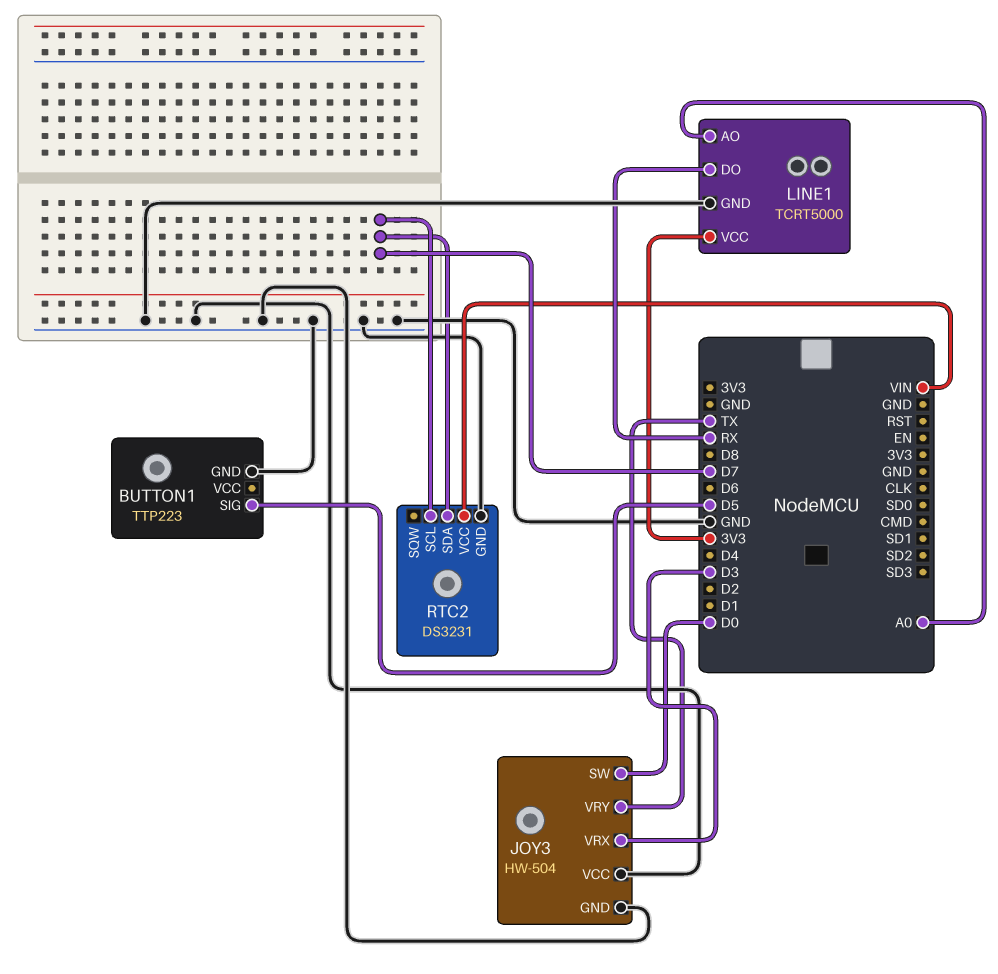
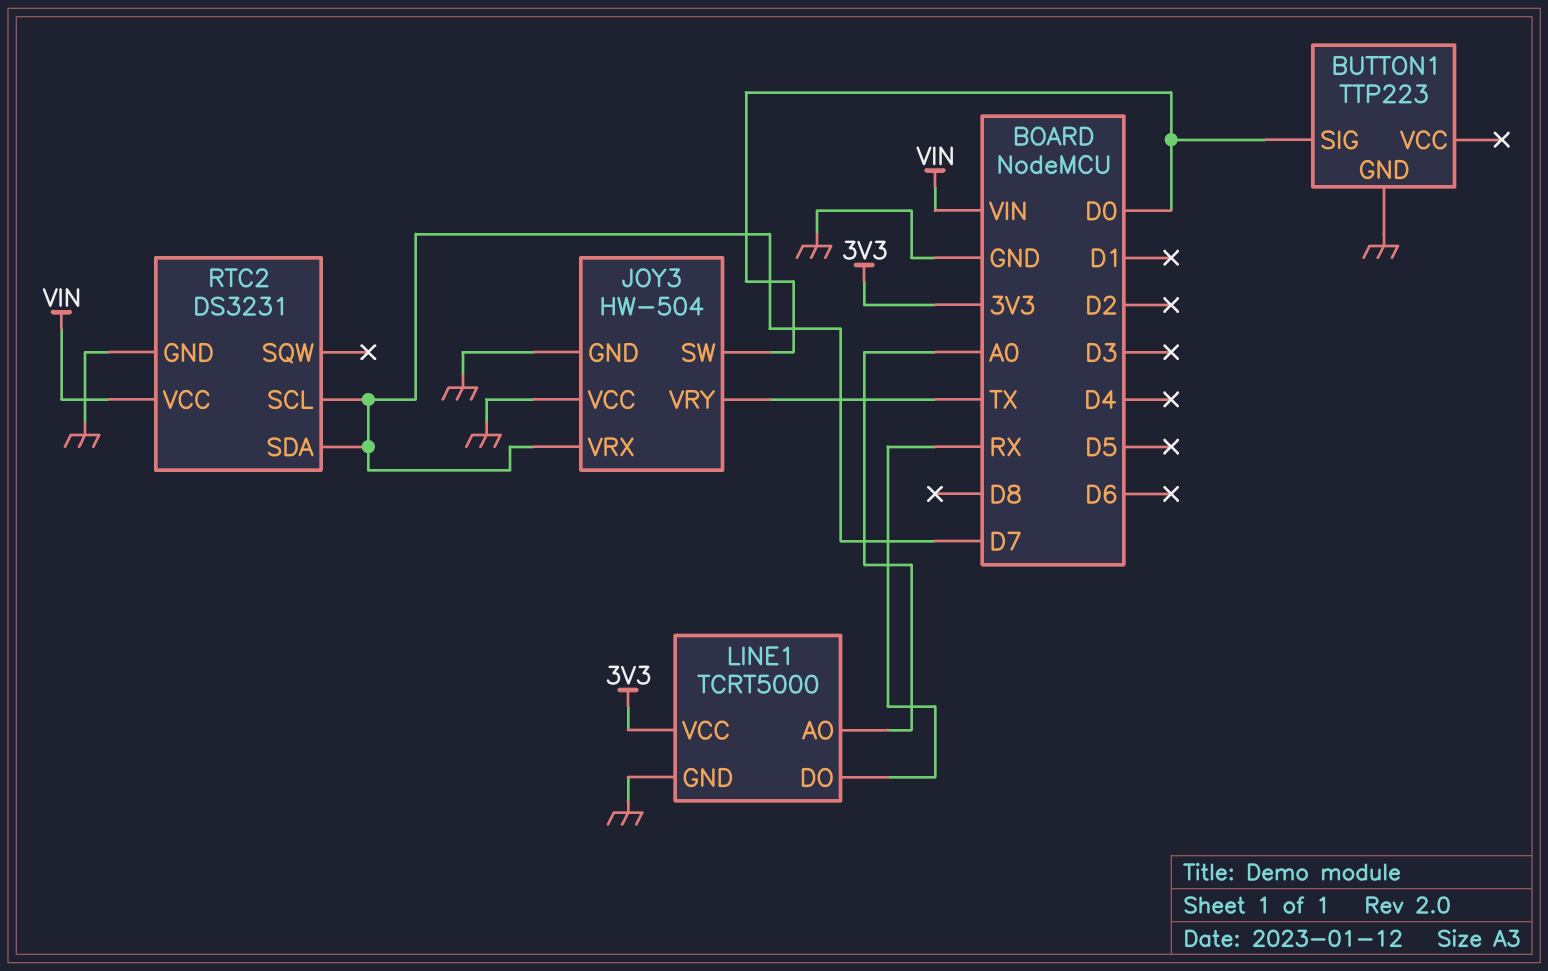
BUTTON1 pin SIG: D5 -> D0
JOY3 pin VRX: D3 -> D7

